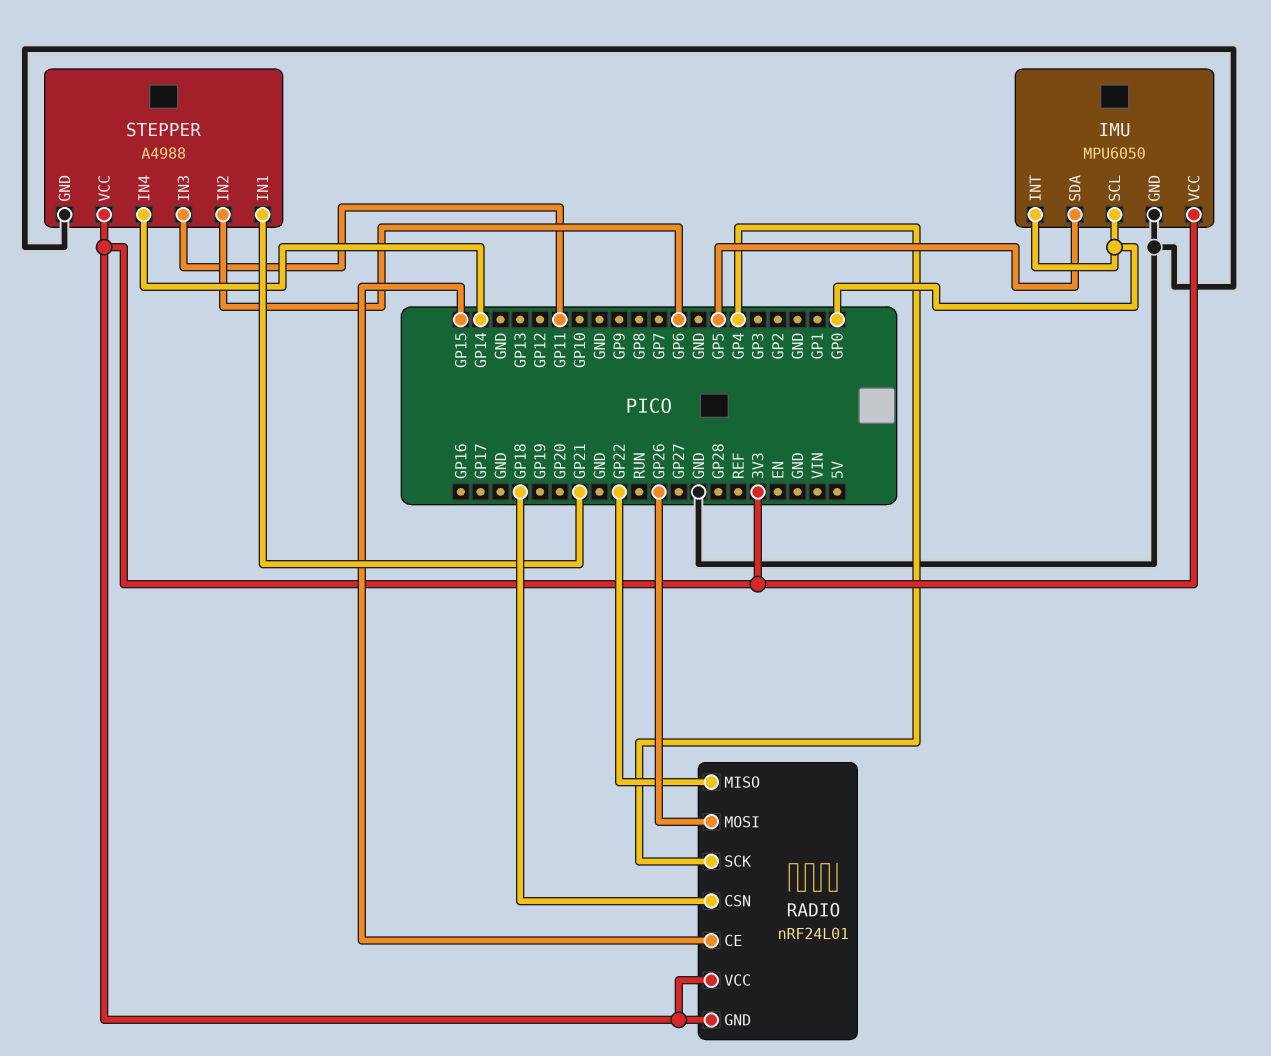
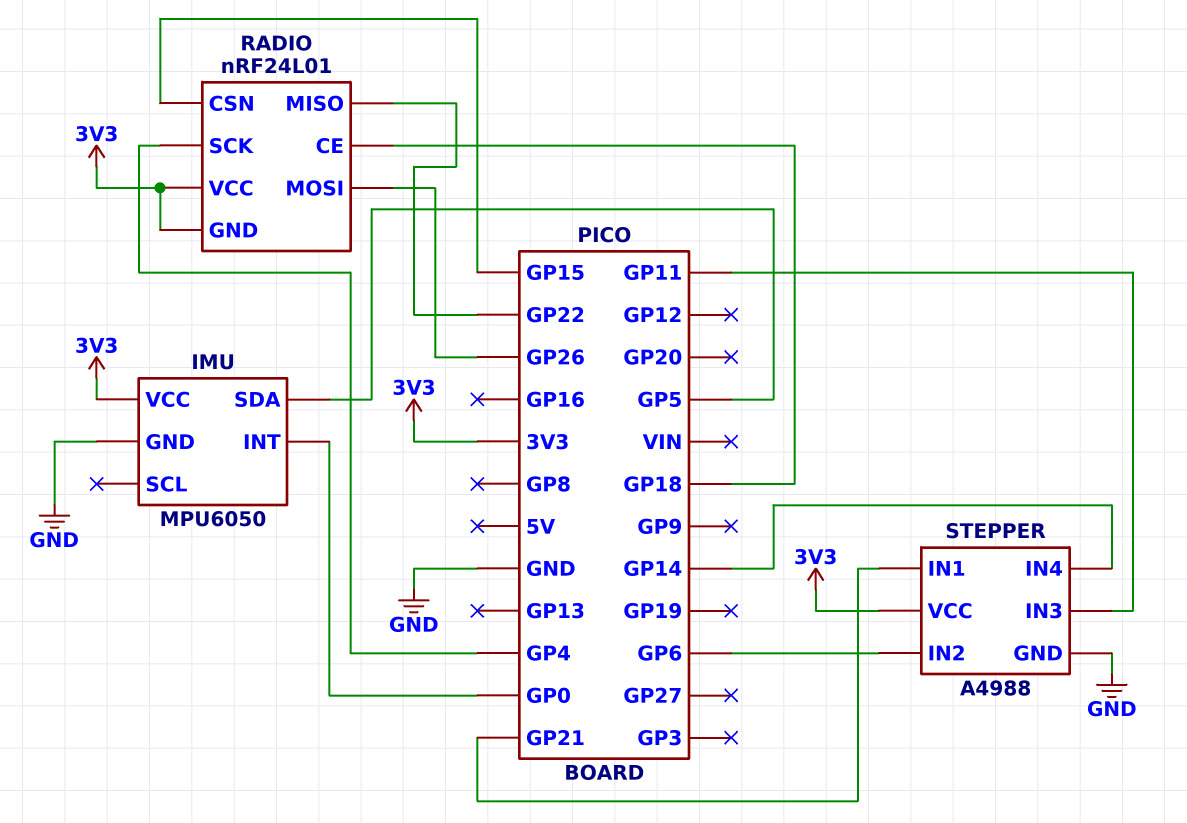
IMU pin SCL: GP0 -> none
RADIO pin CE: GP15 -> GP18
RADIO pin CSN: GP18 -> GP15

